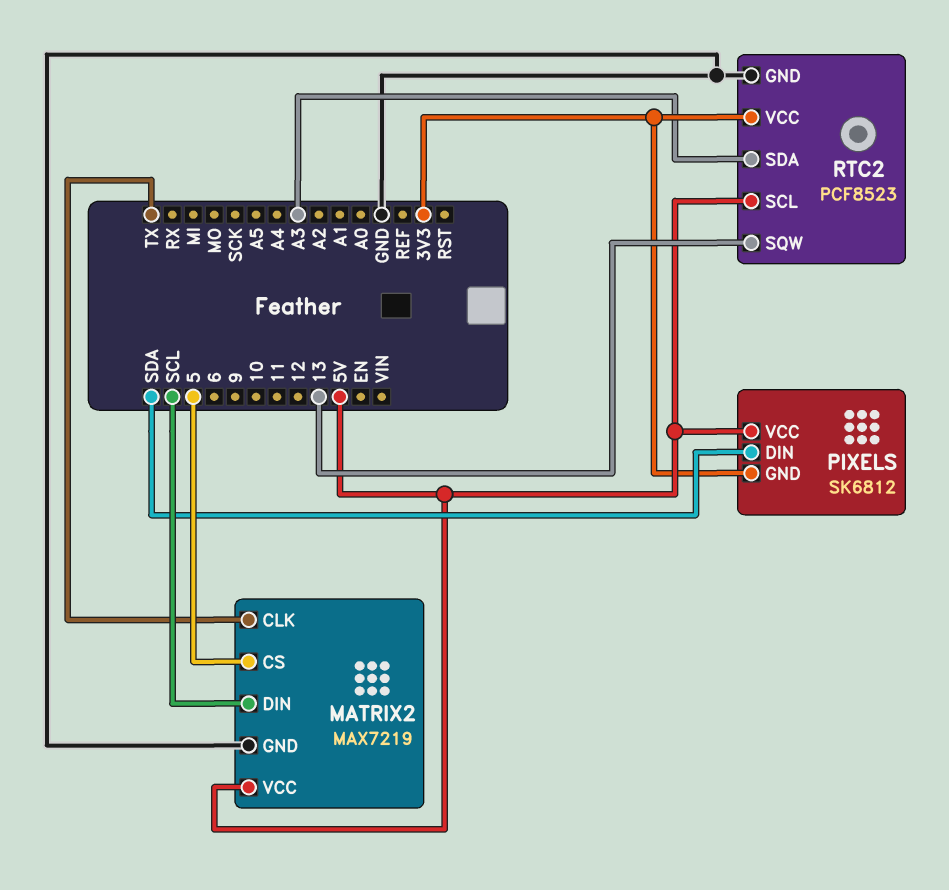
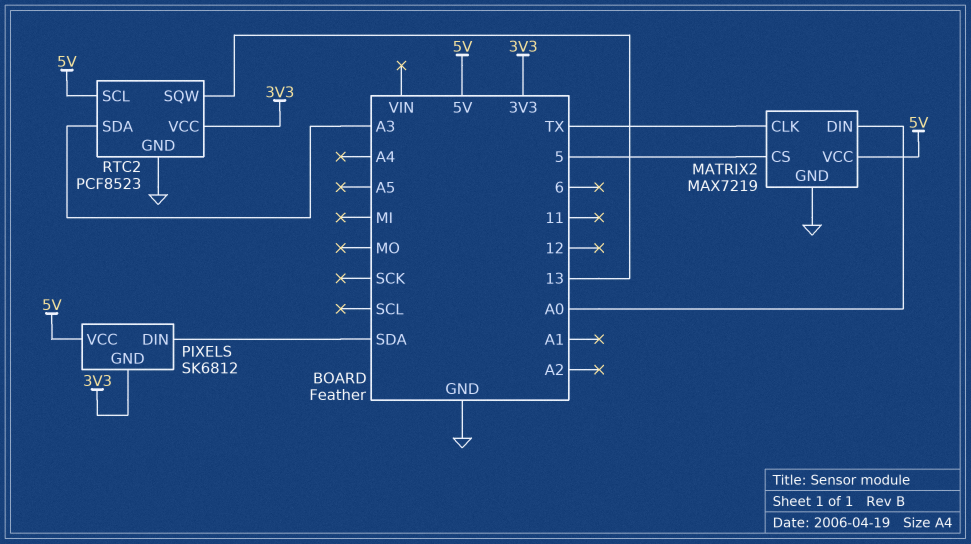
MATRIX2 pin DIN: SCL -> A0

